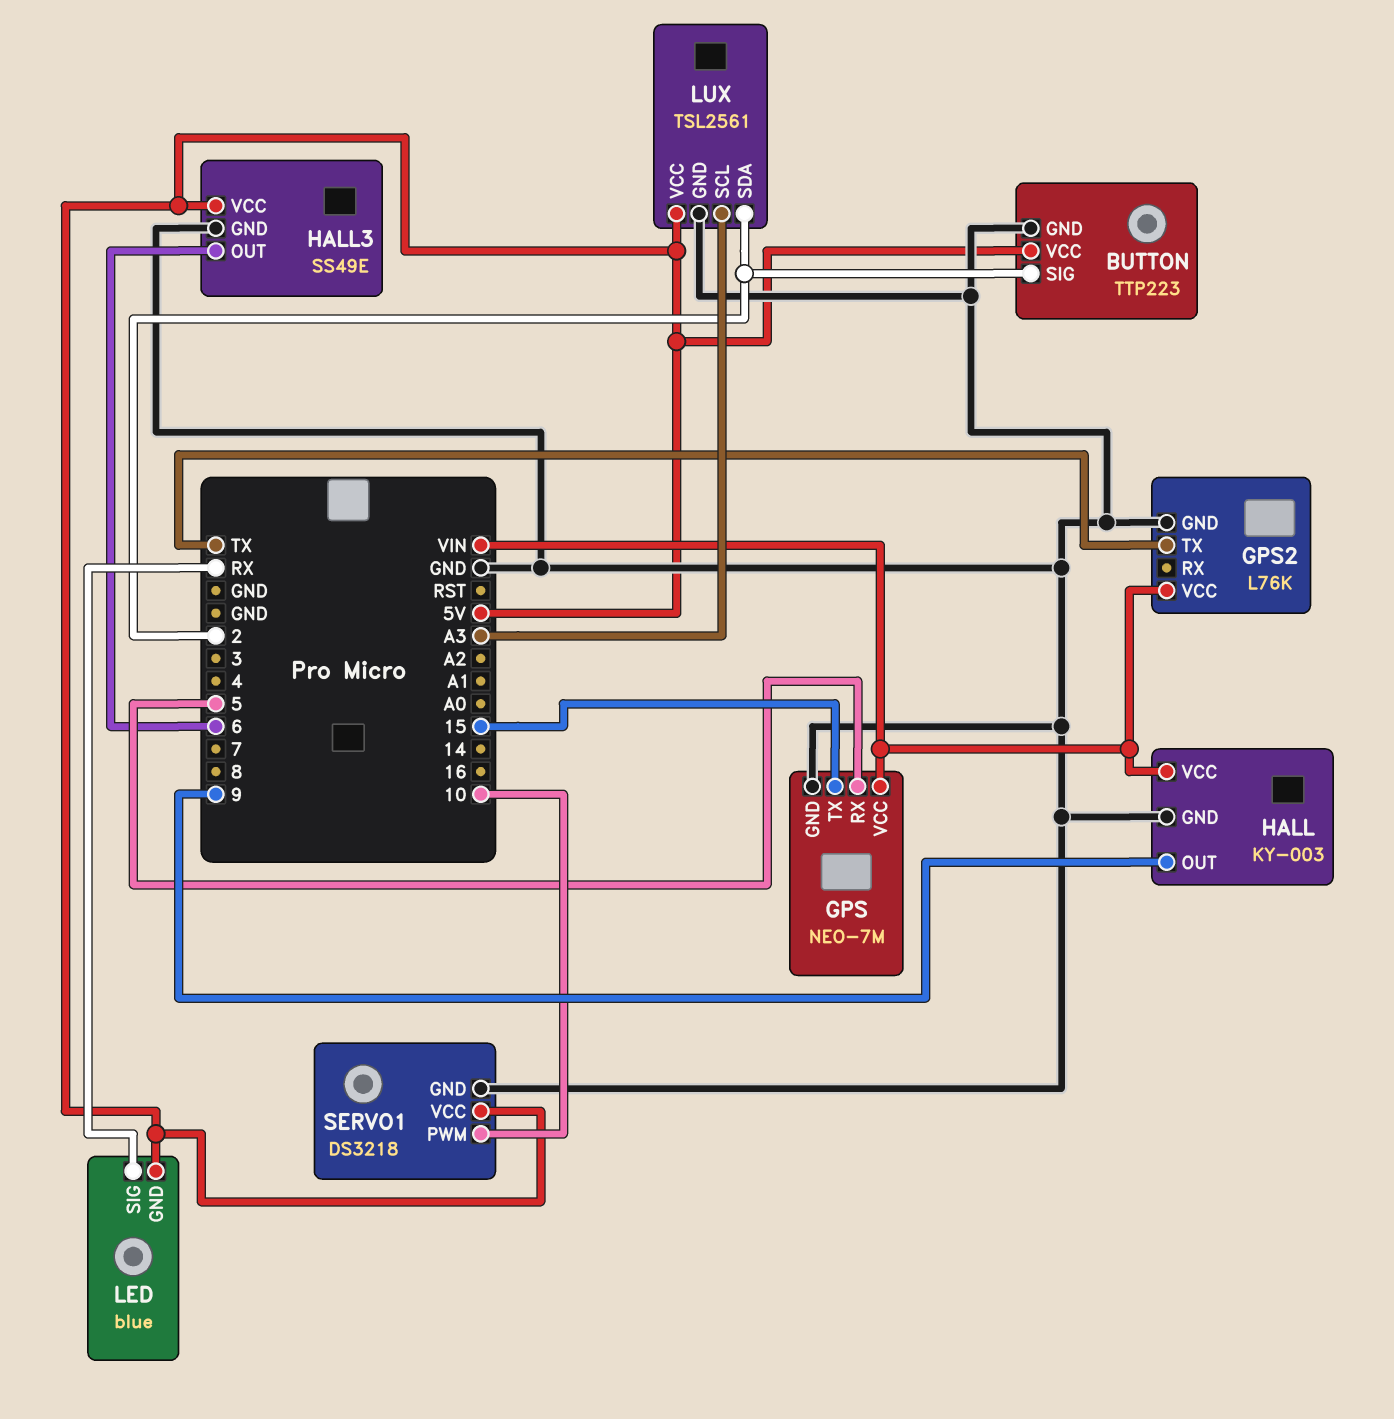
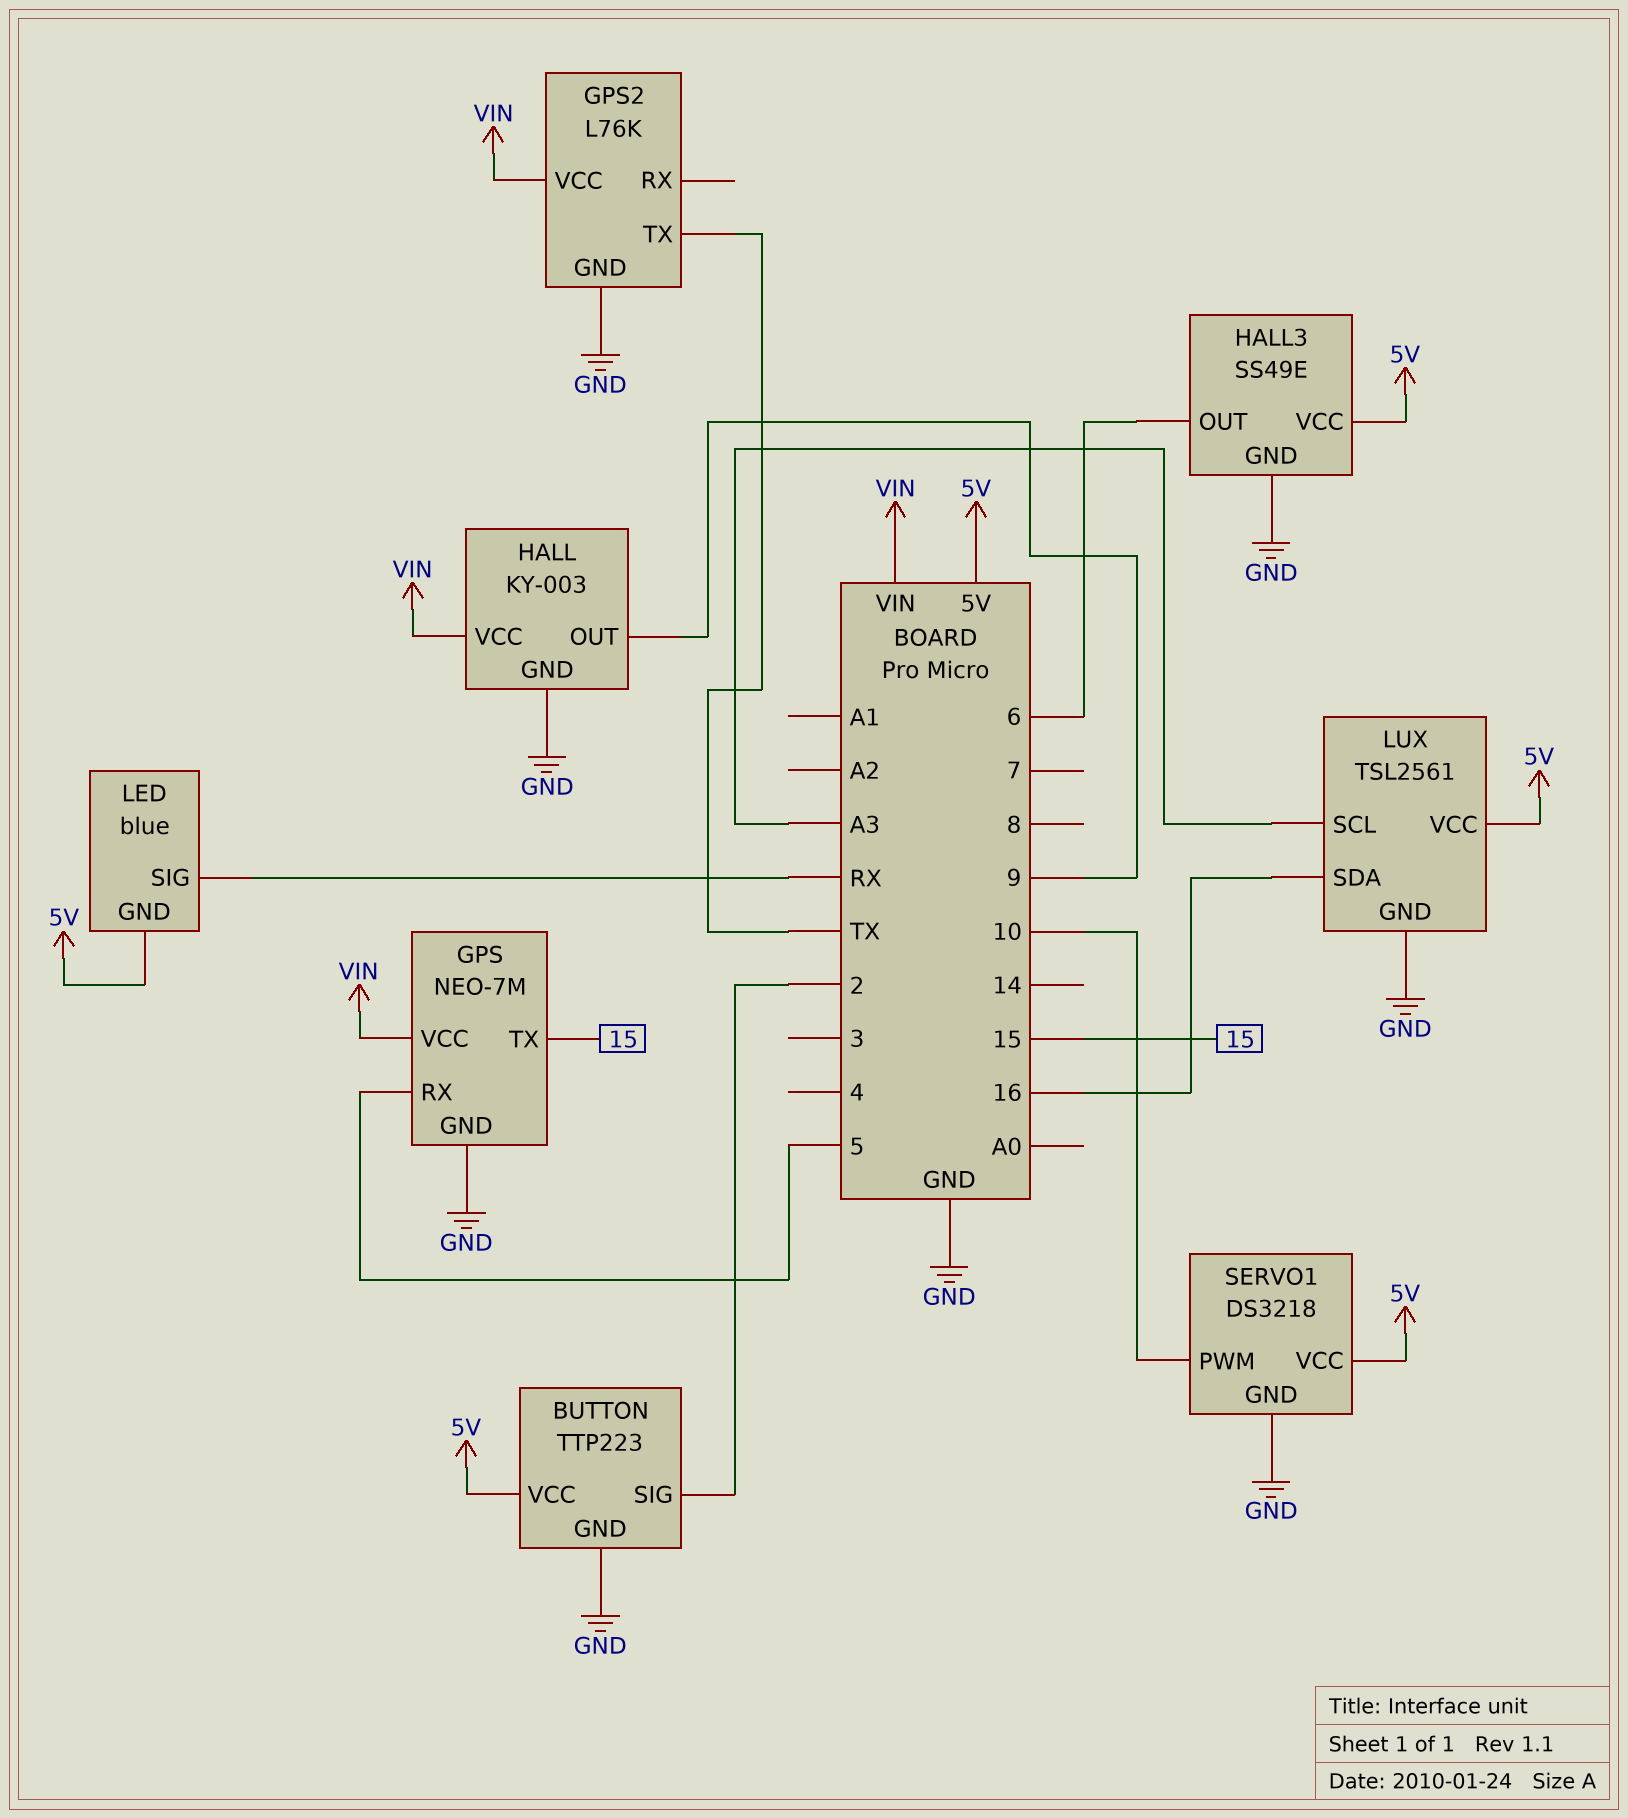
LUX pin SDA: 2 -> 16

